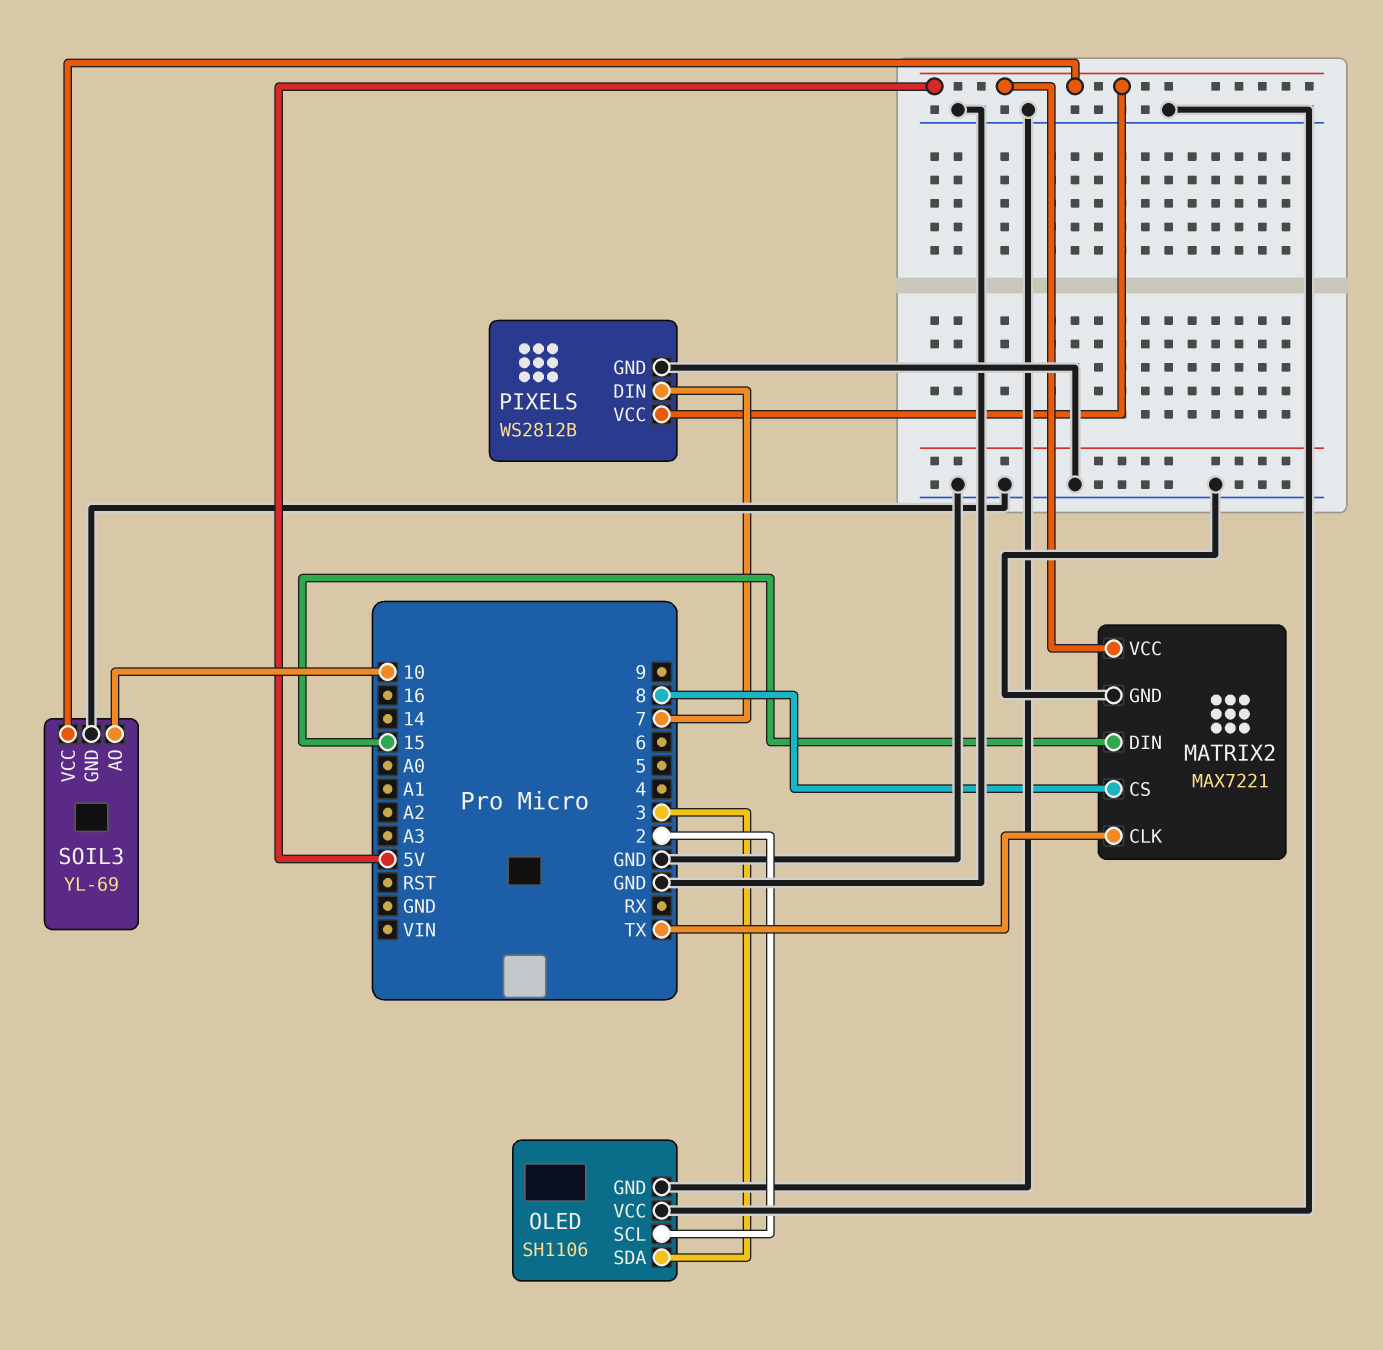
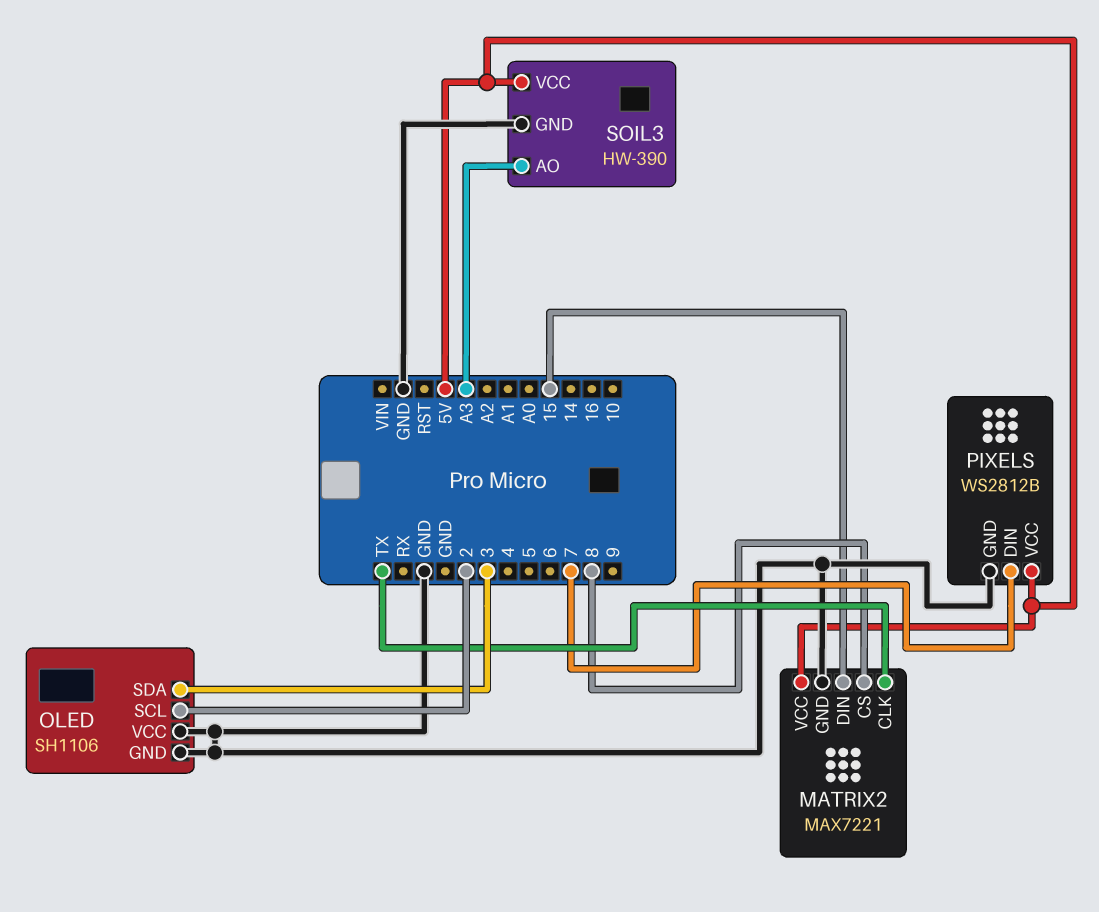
SOIL3: YL-69 -> HW-390
SOIL3 pin AO: 10 -> A3

